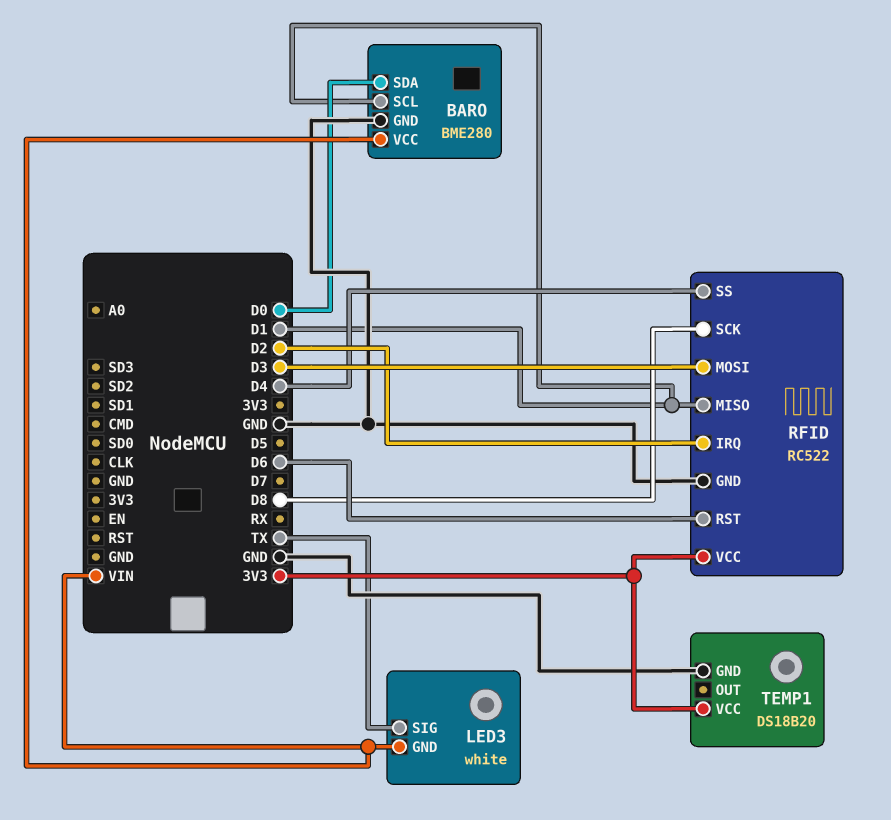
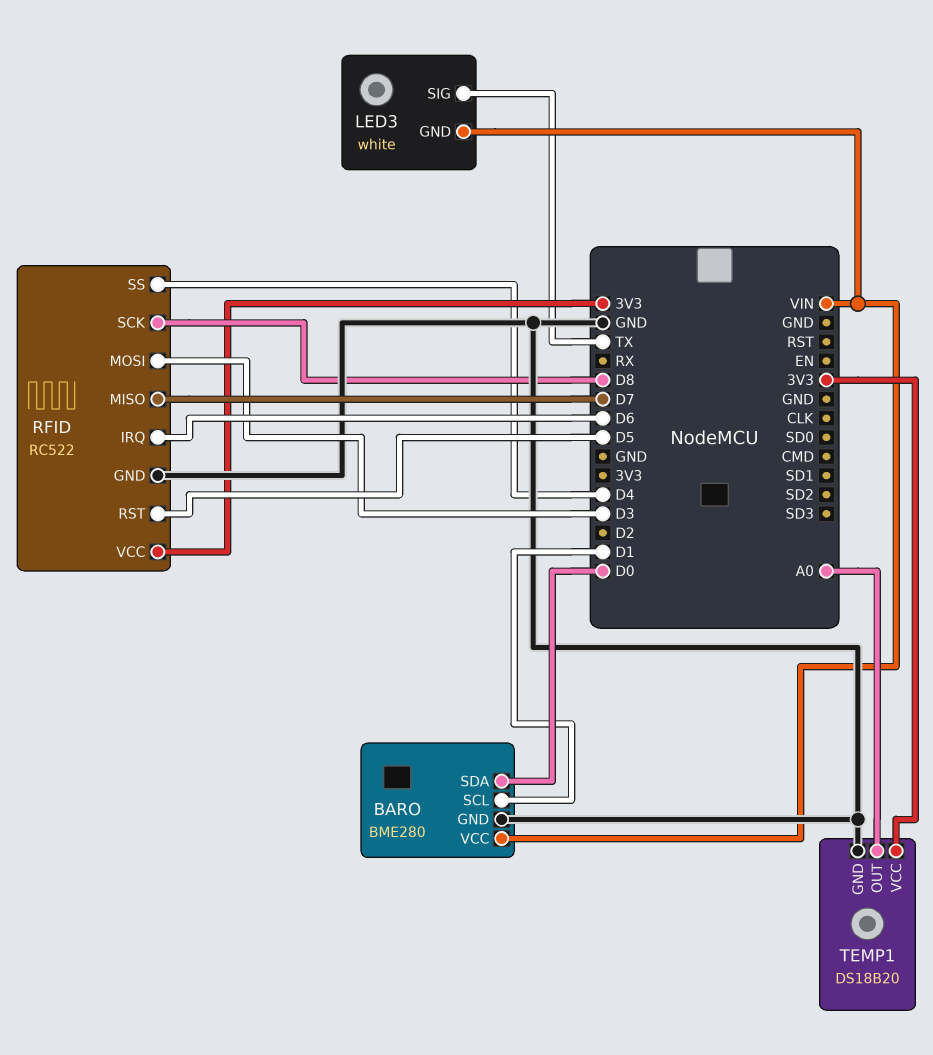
RFID pin IRQ: D2 -> D6
RFID pin MISO: D1 -> D7
RFID pin RST: D6 -> D5
TEMP1 pin OUT: none -> A0

